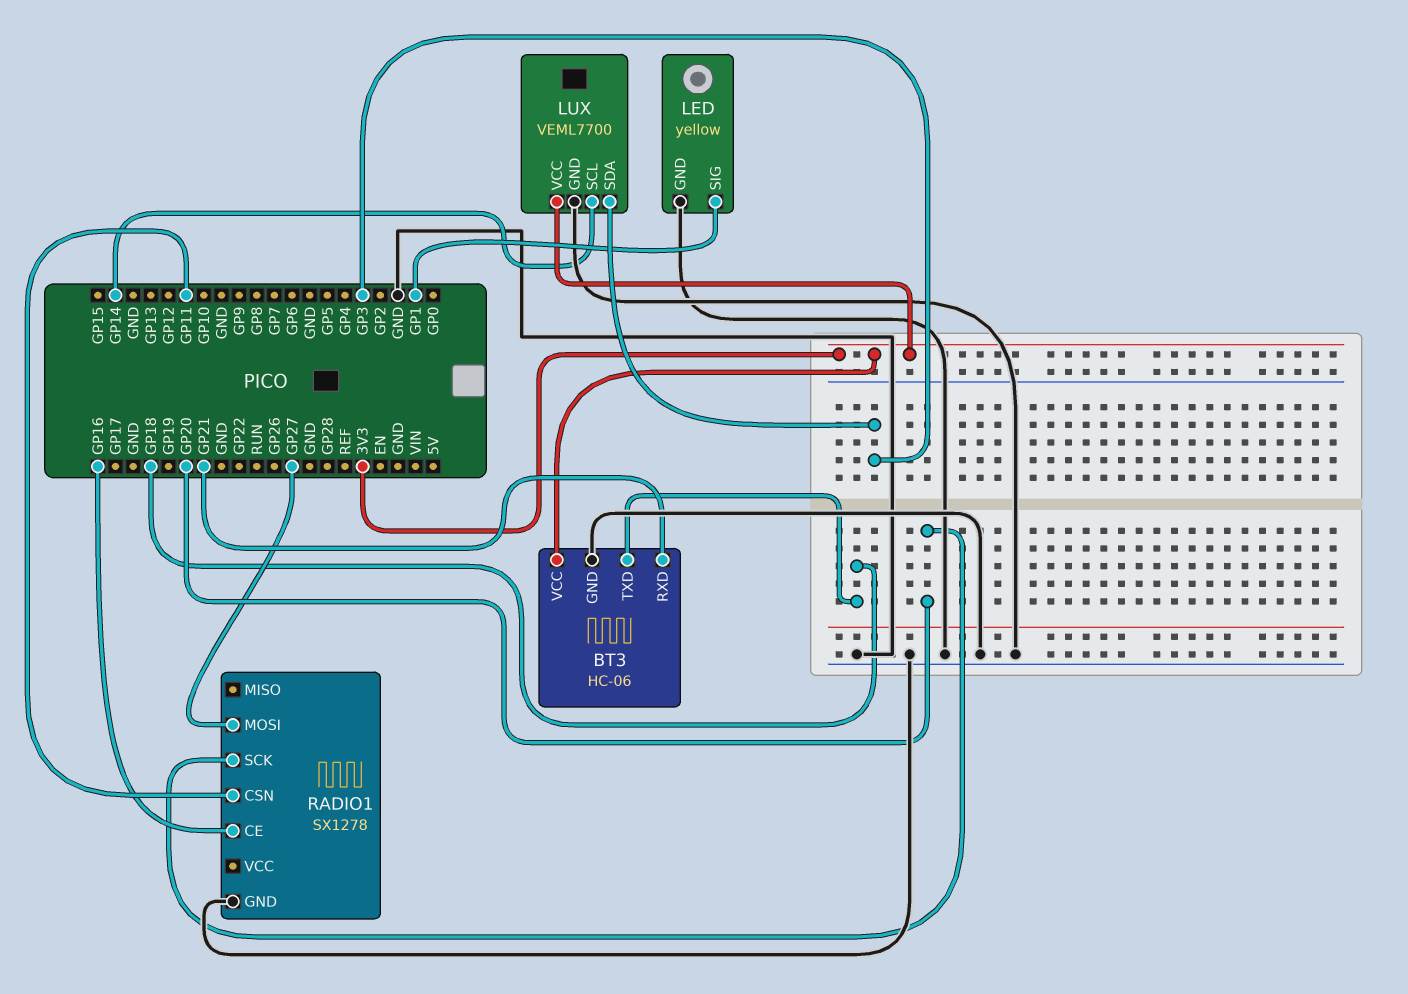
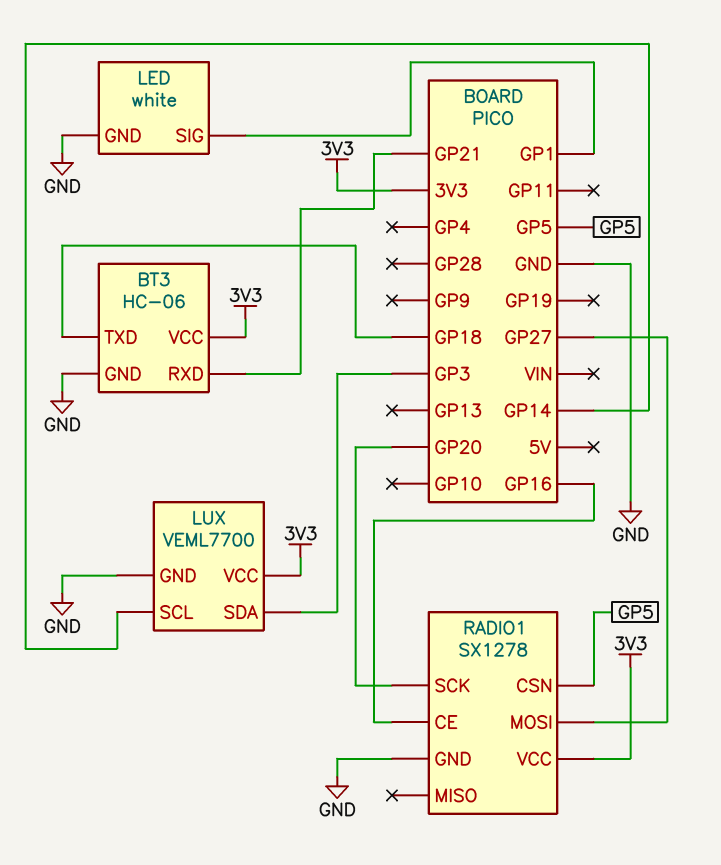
LED: yellow -> white
RADIO1 pin CSN: GP11 -> GP5
RADIO1 pin VCC: none -> 3V3

